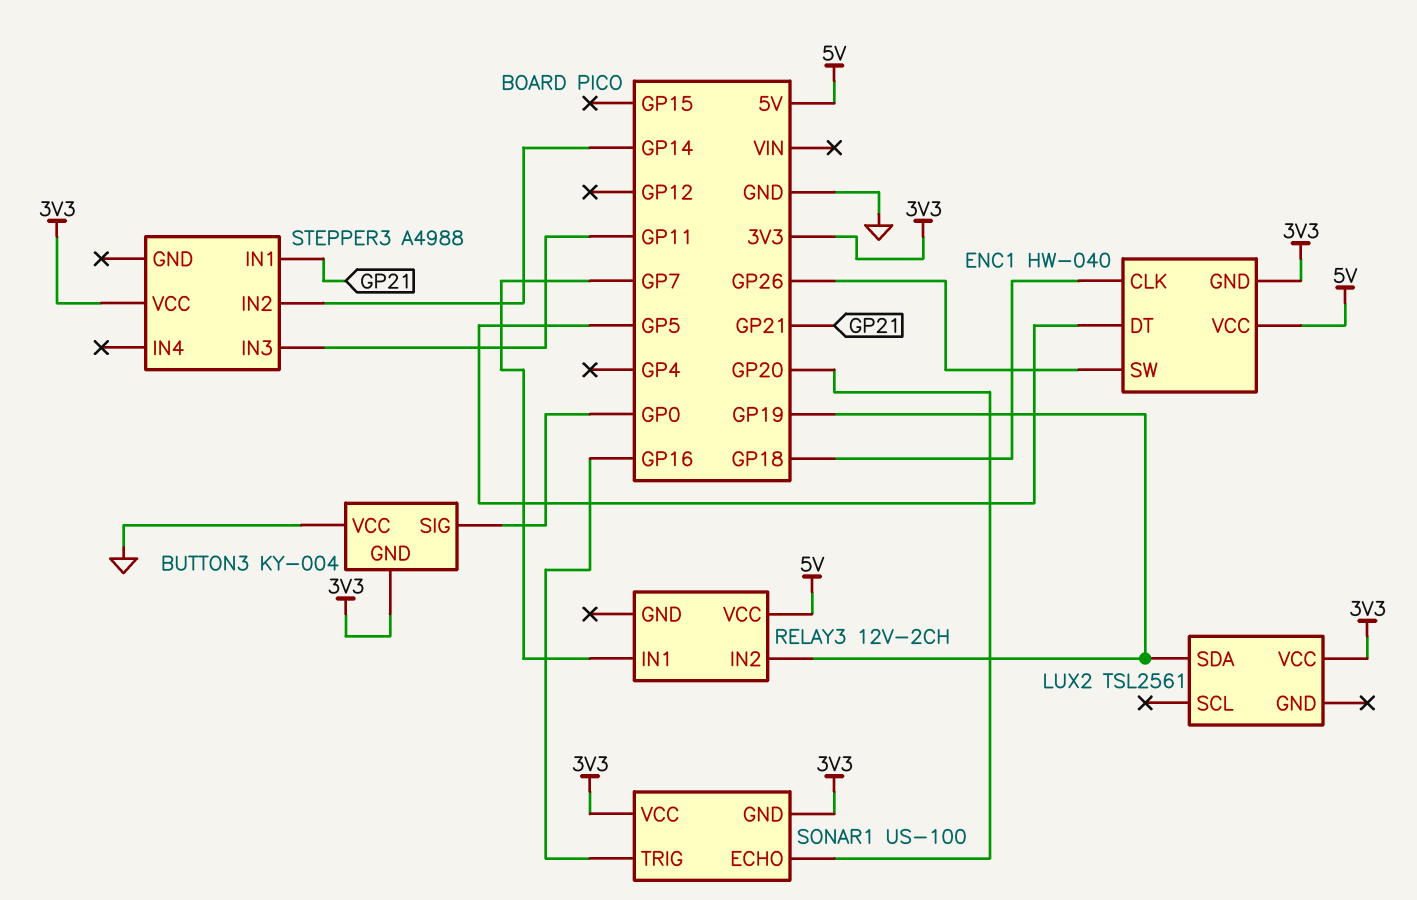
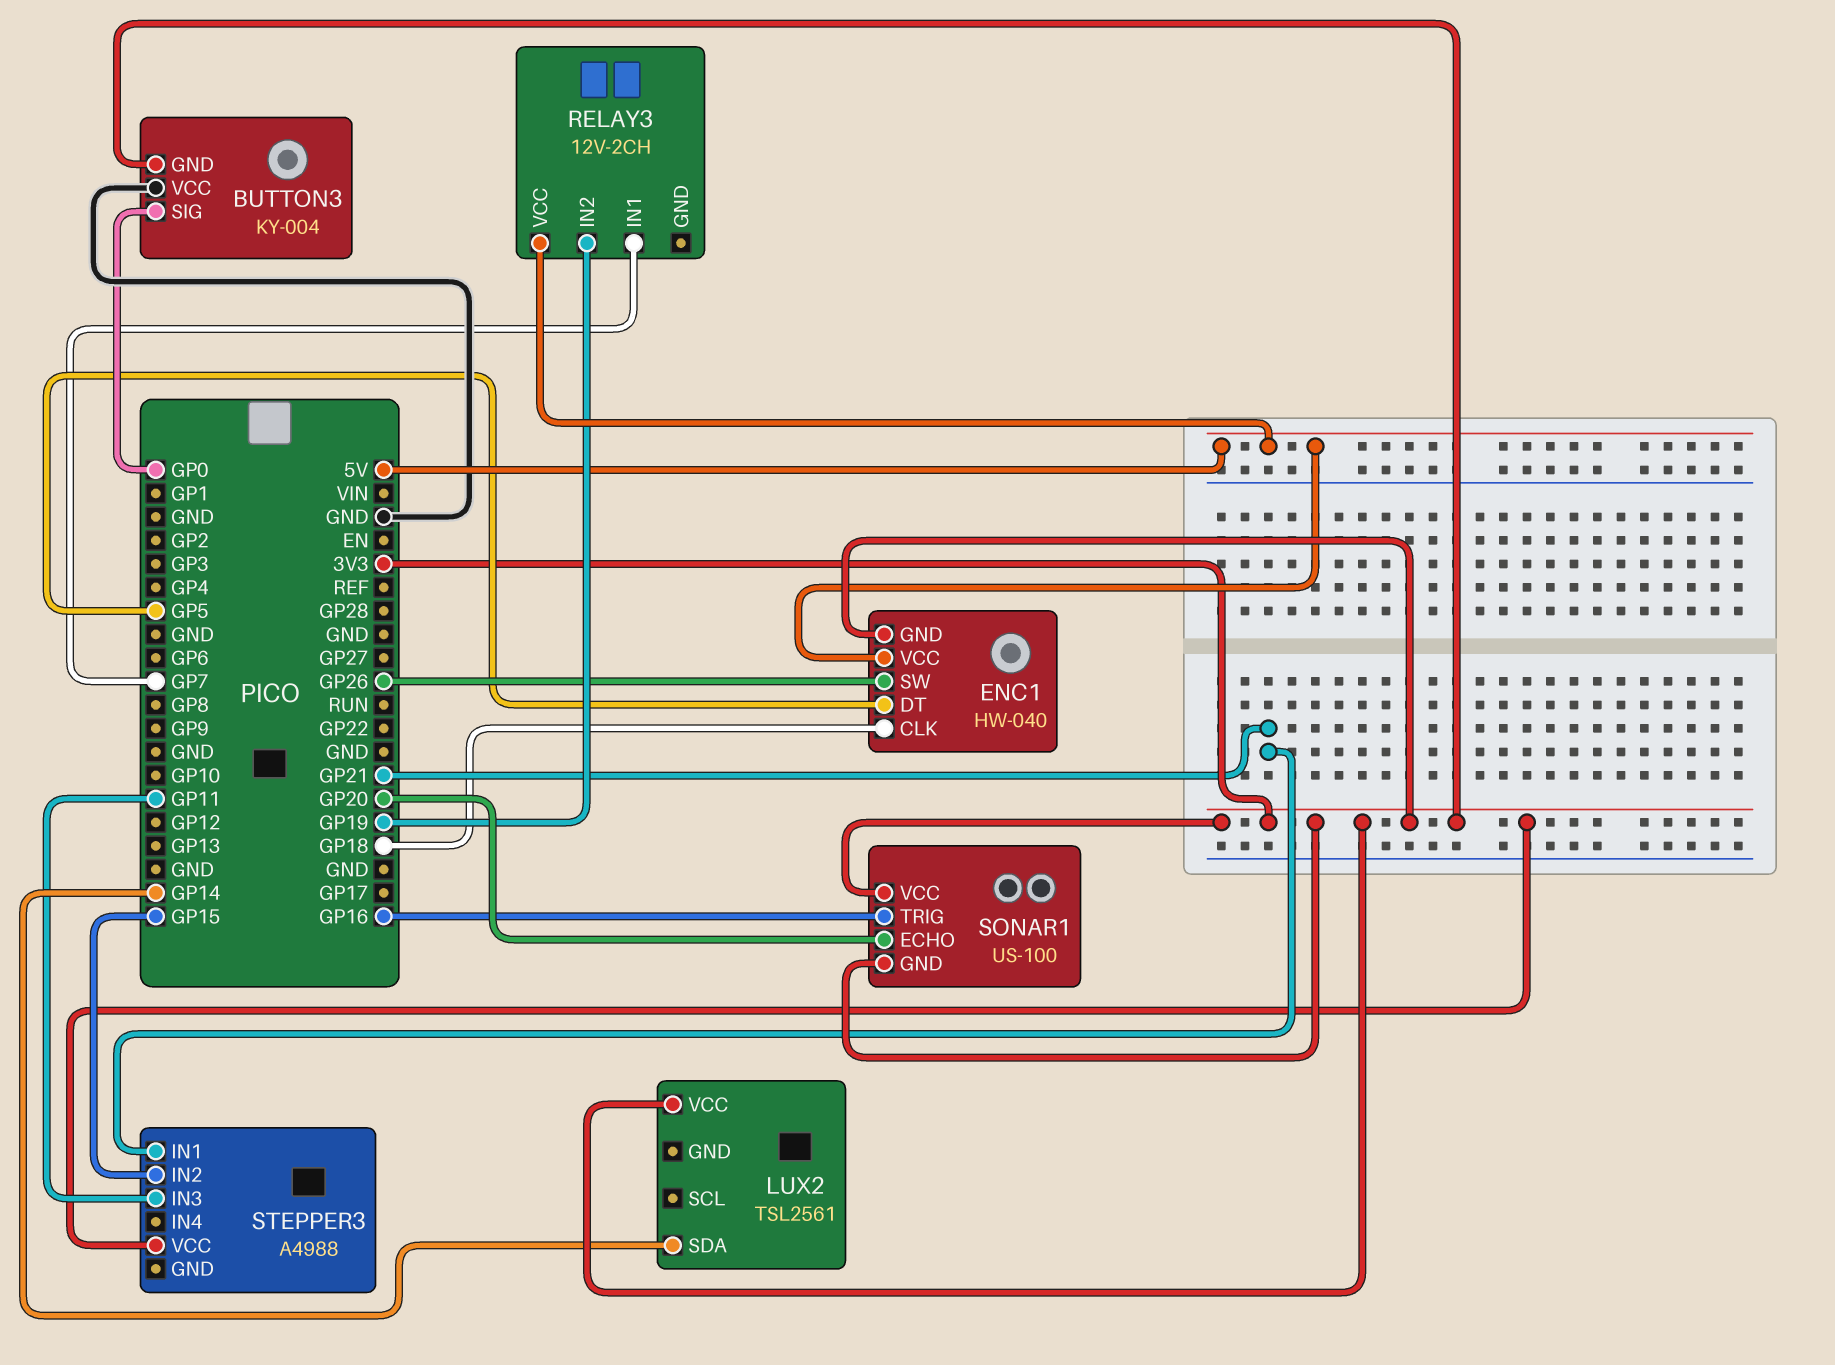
LUX2 pin SDA: GP19 -> GP14
STEPPER3 pin IN2: GP14 -> GP15

